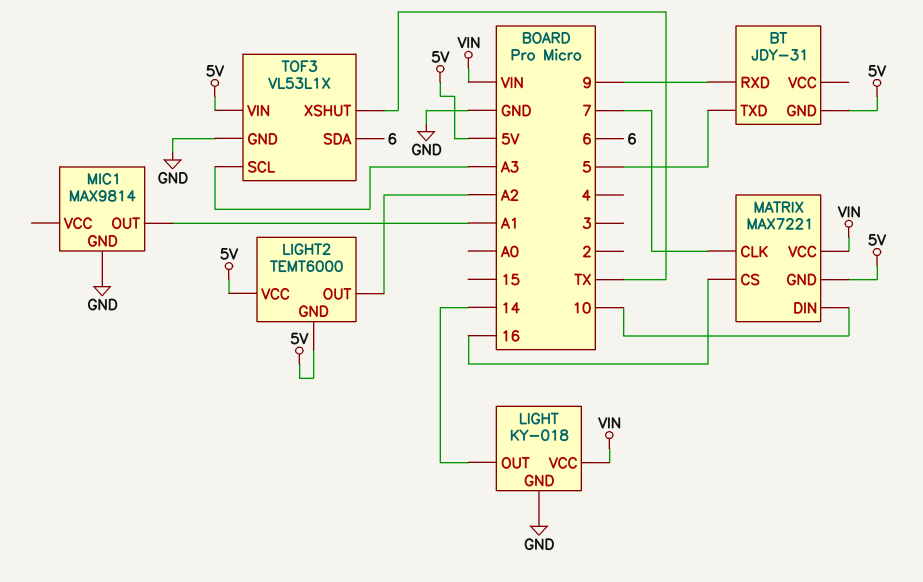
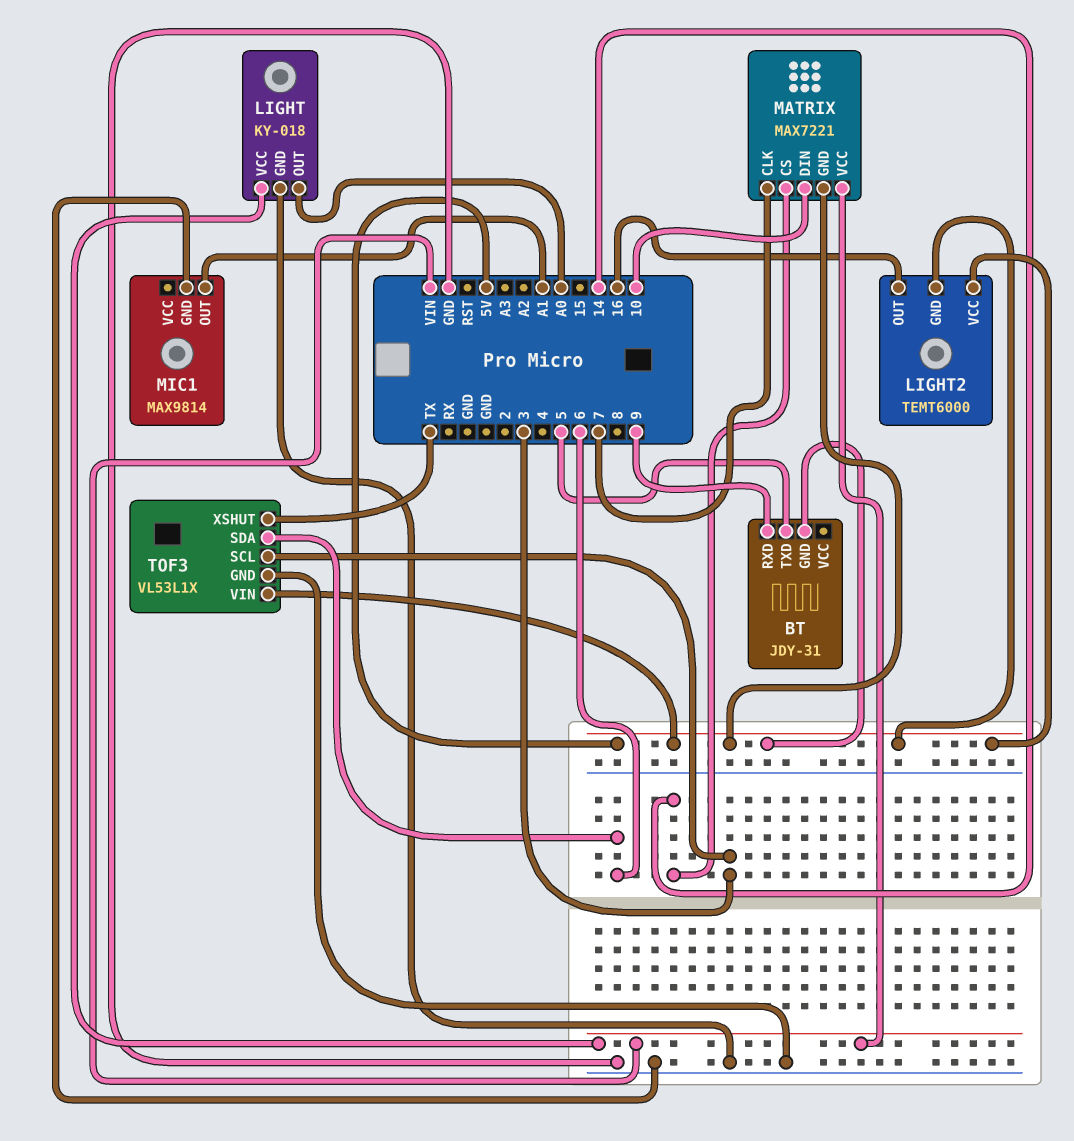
LIGHT pin OUT: 14 -> A0
LIGHT2 pin OUT: A2 -> 16
MATRIX pin CS: 16 -> 14
TOF3 pin SCL: A3 -> 3

